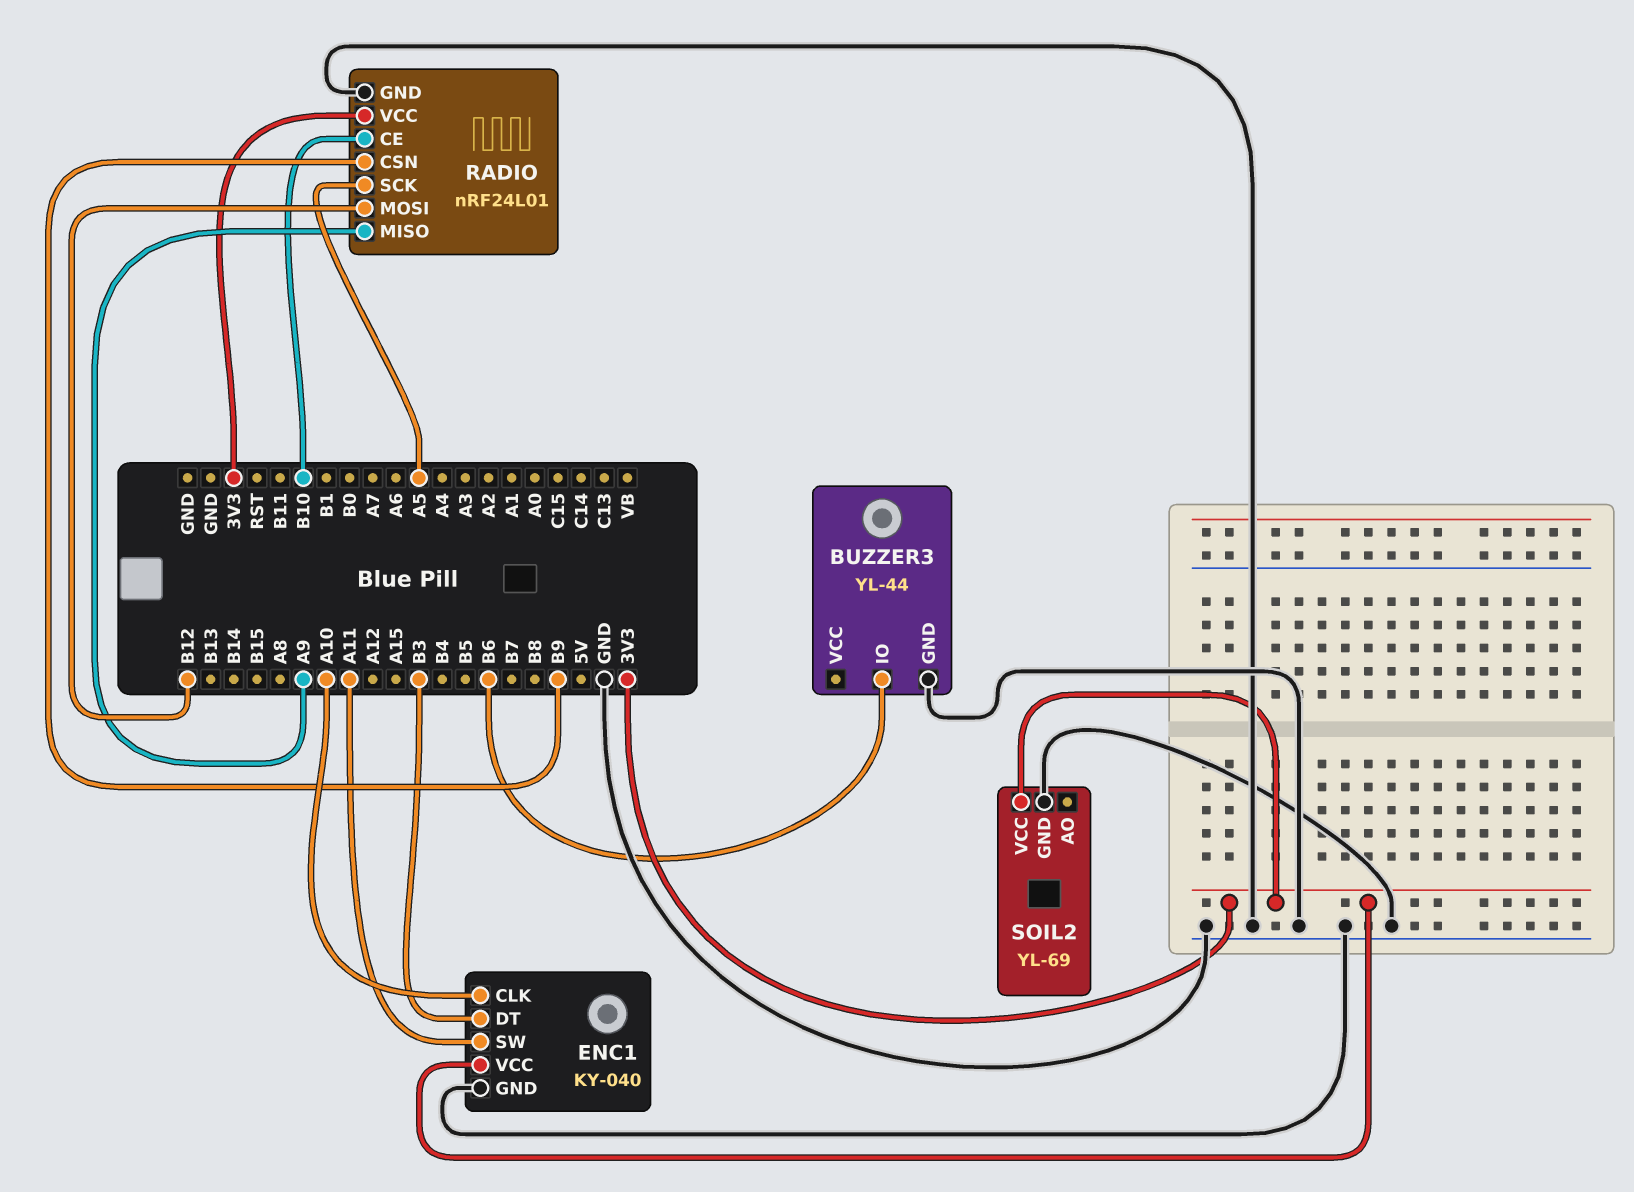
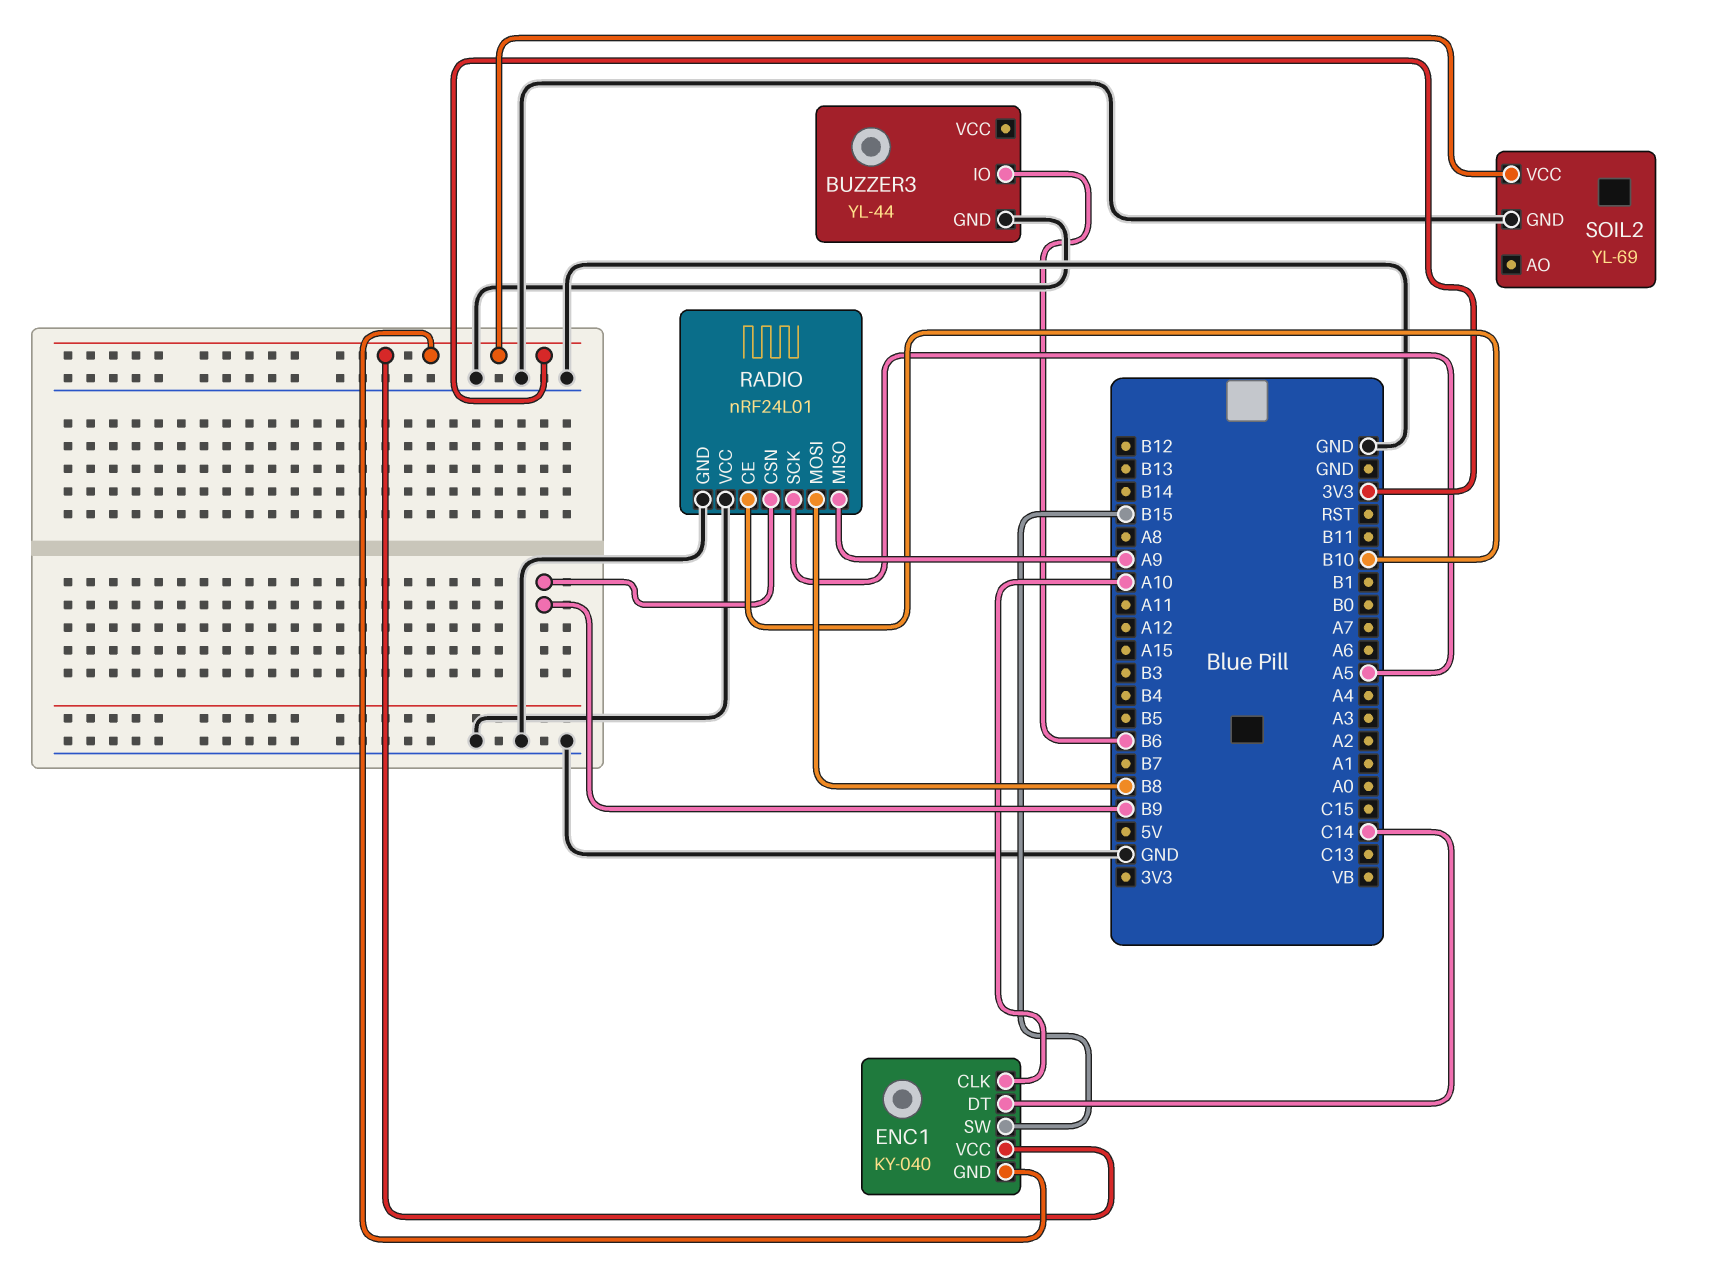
ENC1 pin DT: B3 -> C14
ENC1 pin GND: GND -> 3V3
ENC1 pin SW: A11 -> B15
RADIO pin MOSI: B12 -> B8
RADIO pin VCC: 3V3 -> GND

